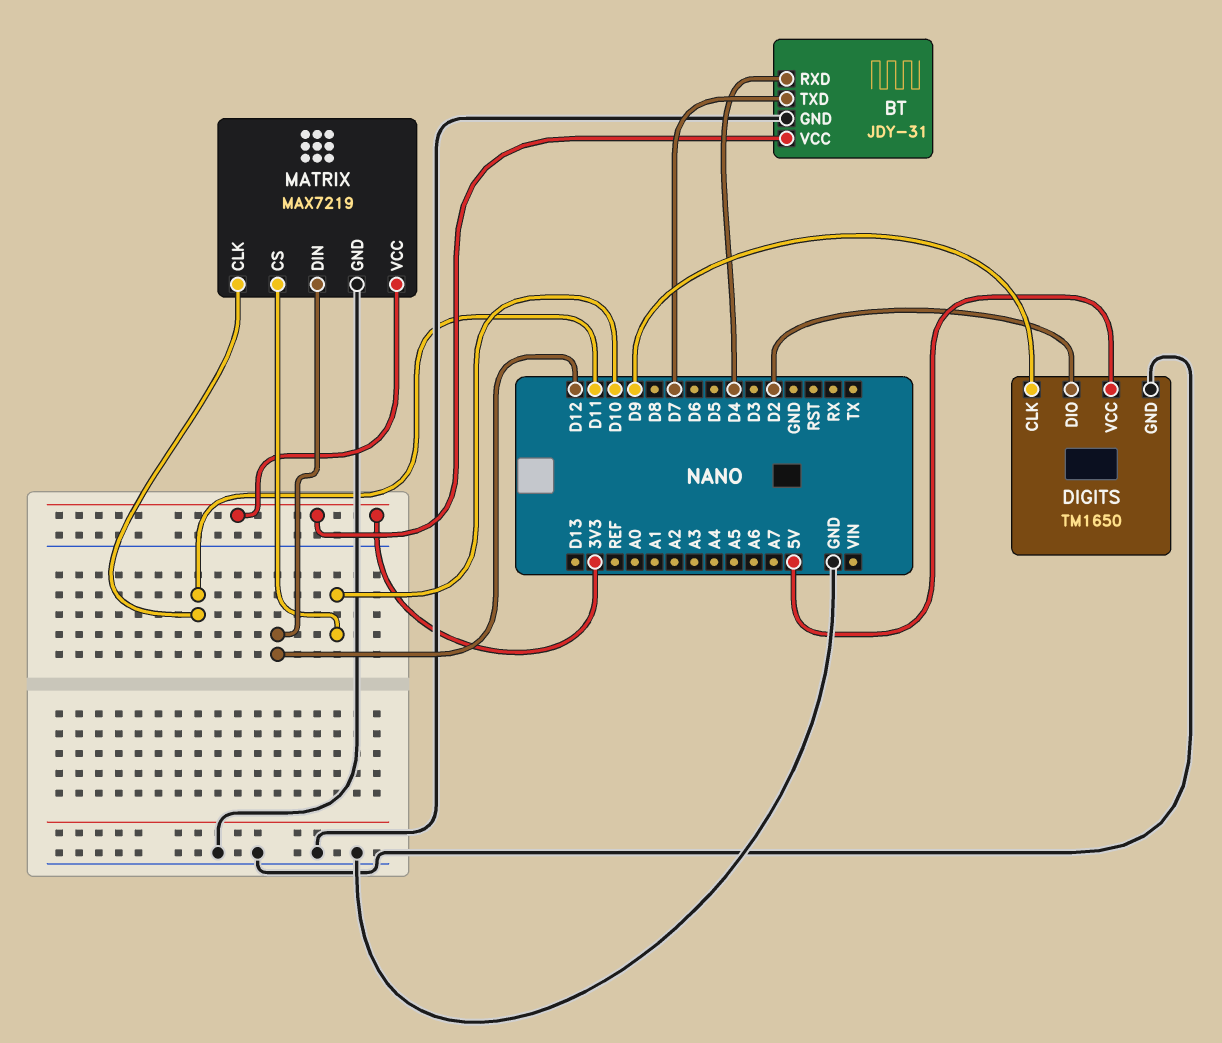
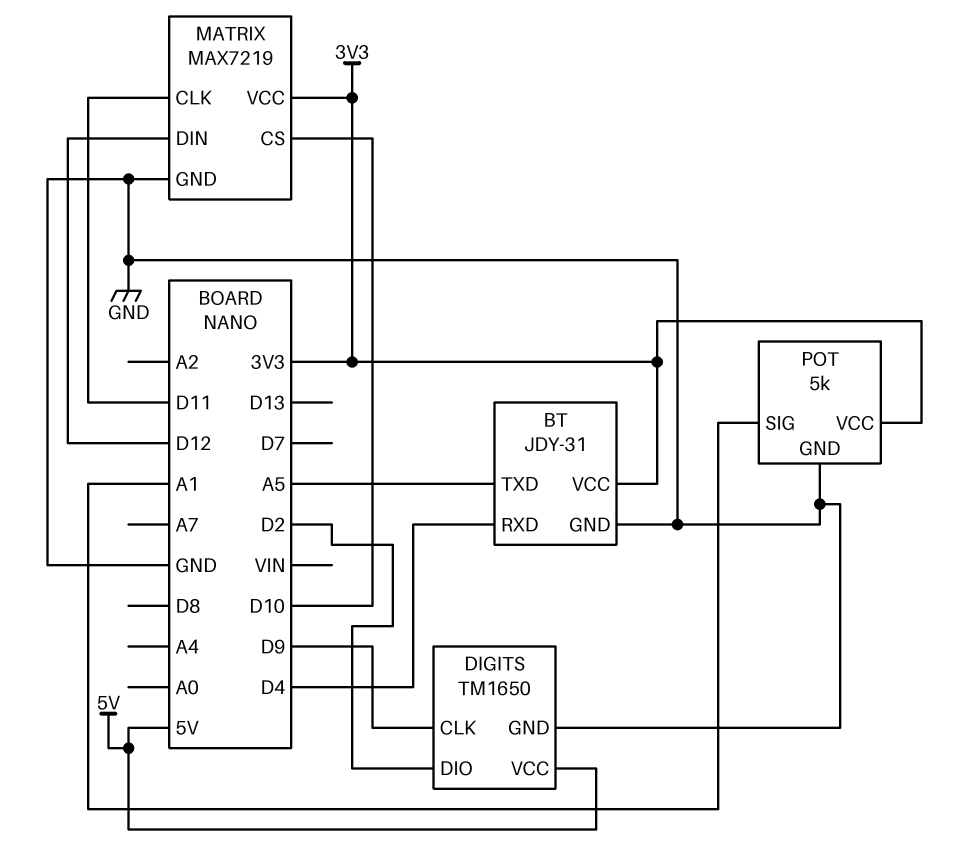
BT pin TXD: D7 -> A5
POT: none -> 5k
POT pin GND: none -> GND
POT pin SIG: none -> A1
POT pin VCC: none -> 3V3

